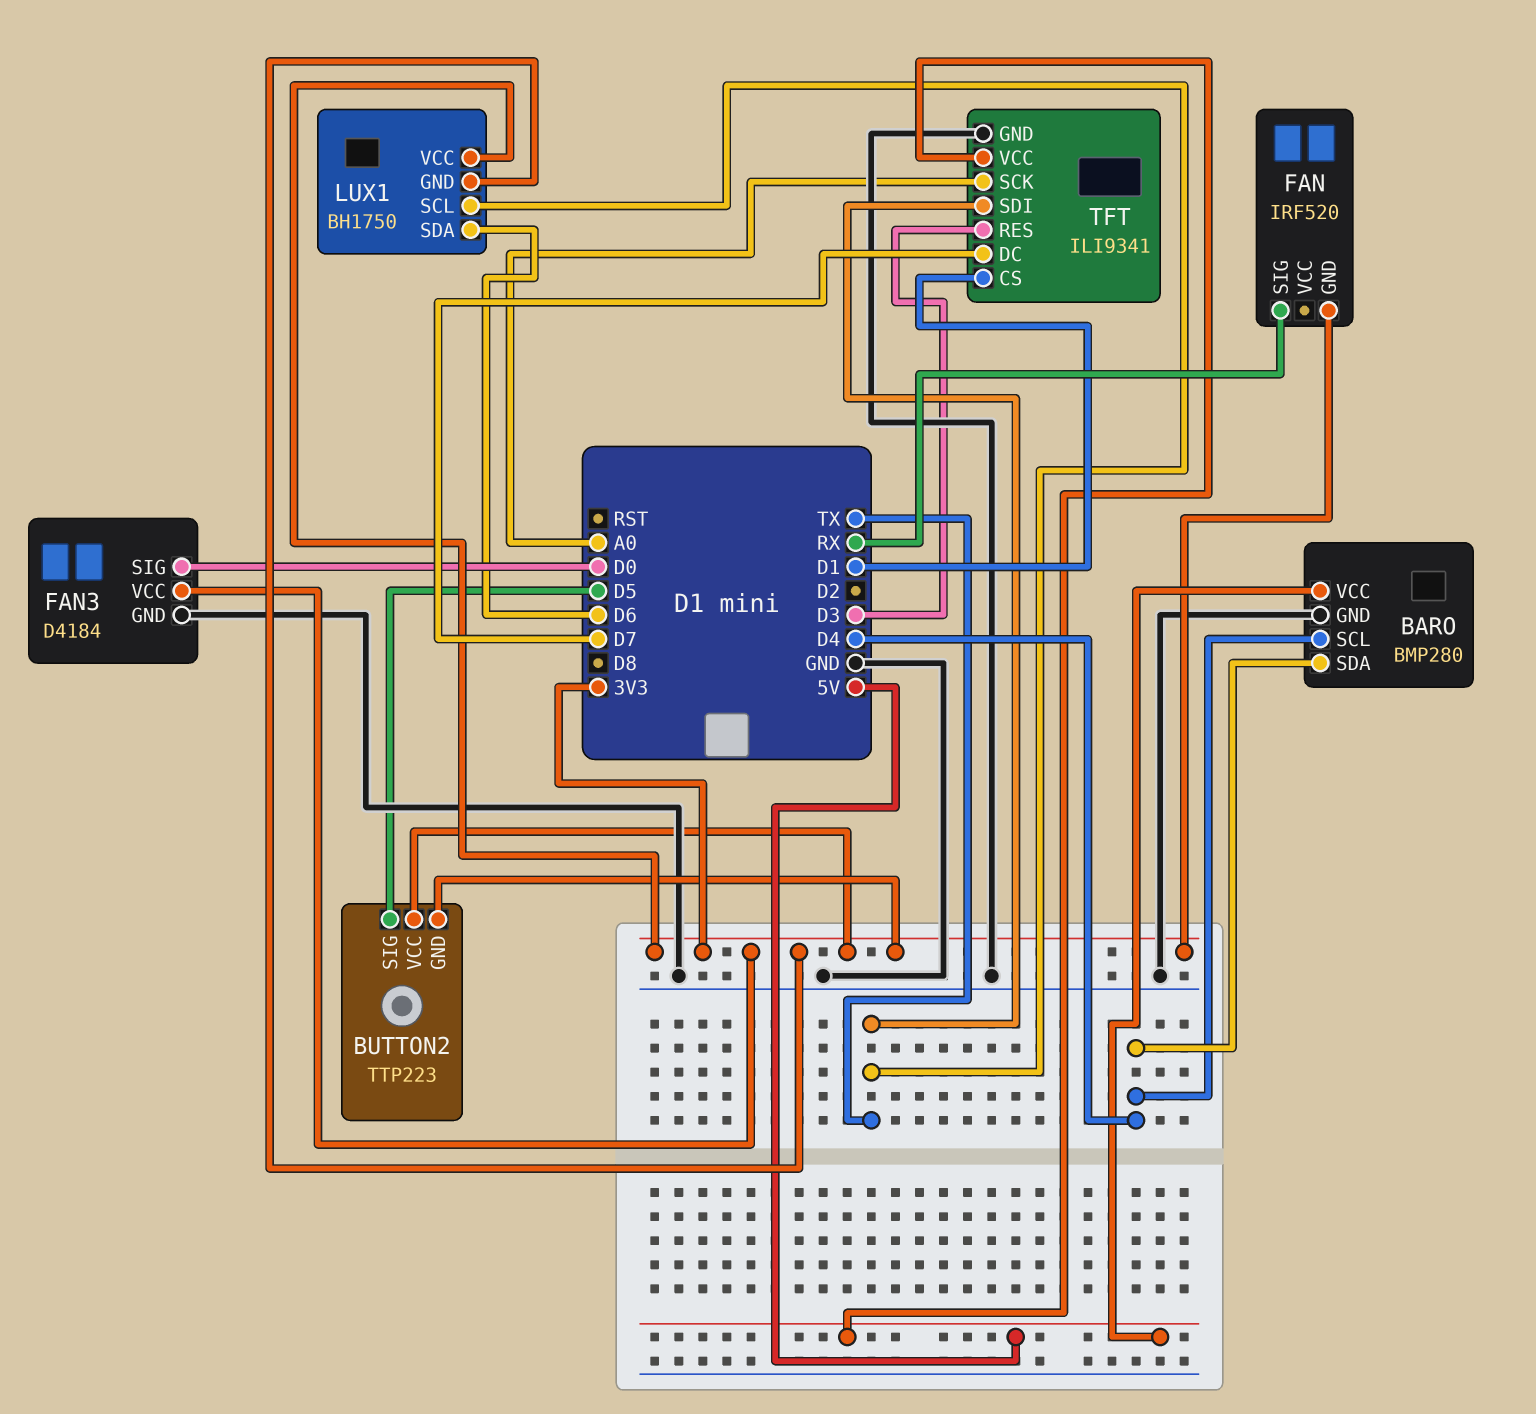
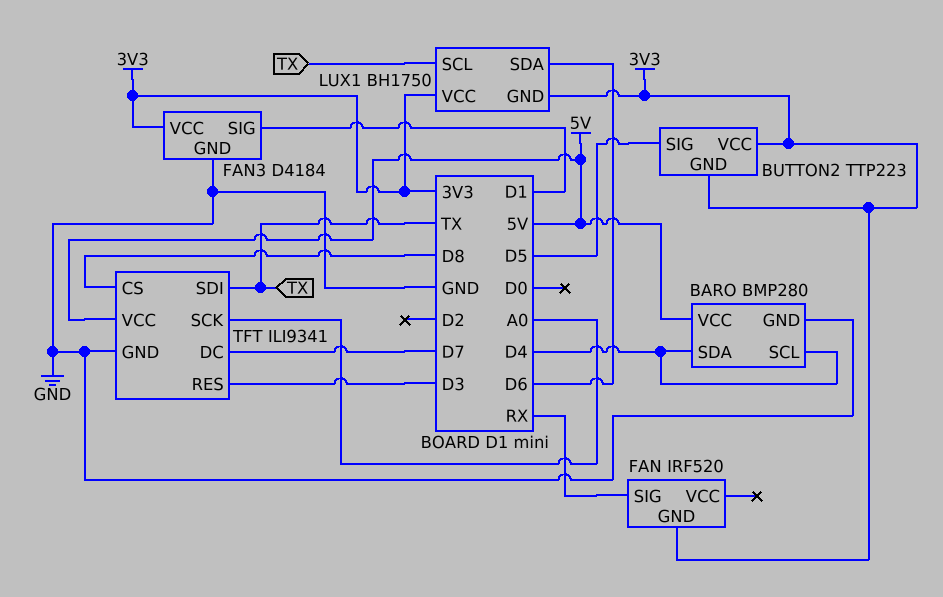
FAN3 pin SIG: D0 -> D1
TFT pin CS: D1 -> D8

